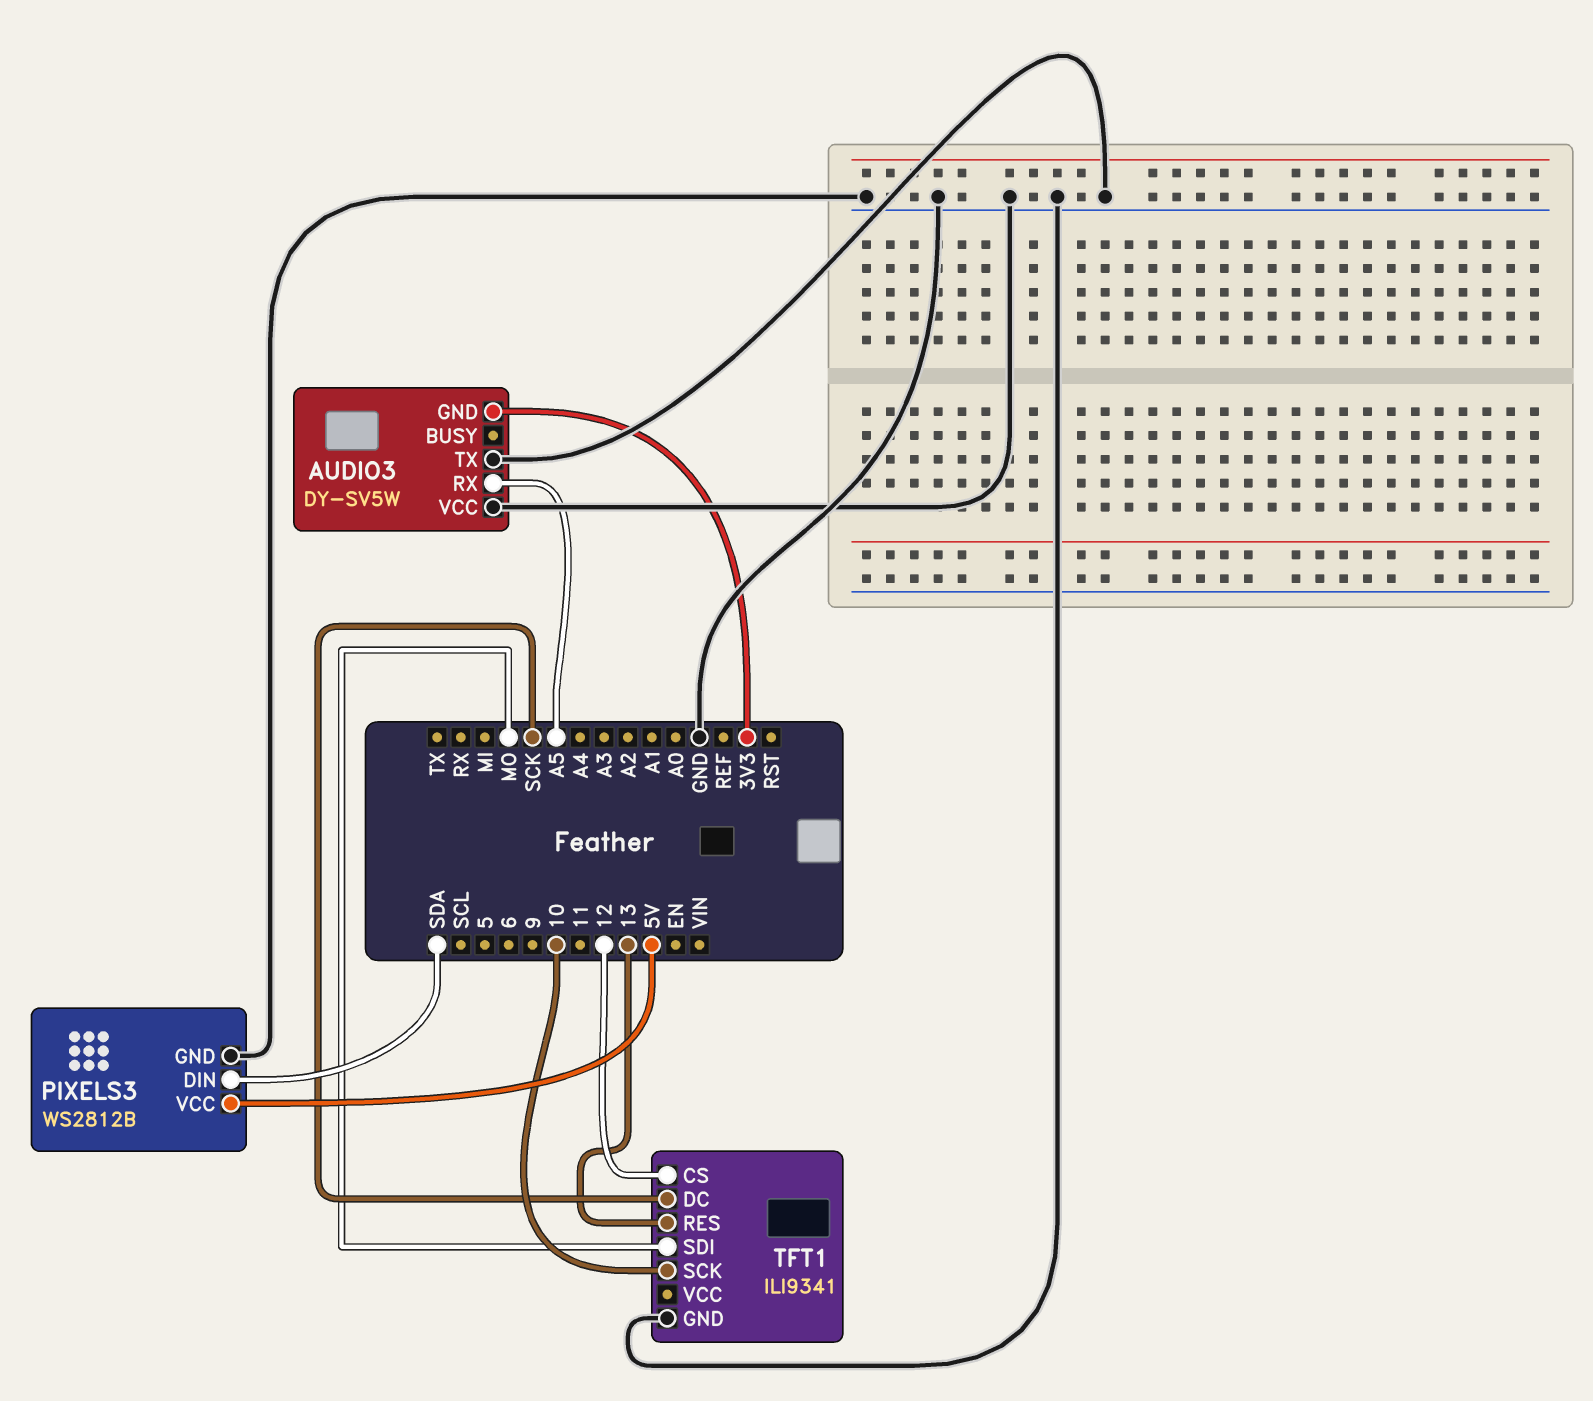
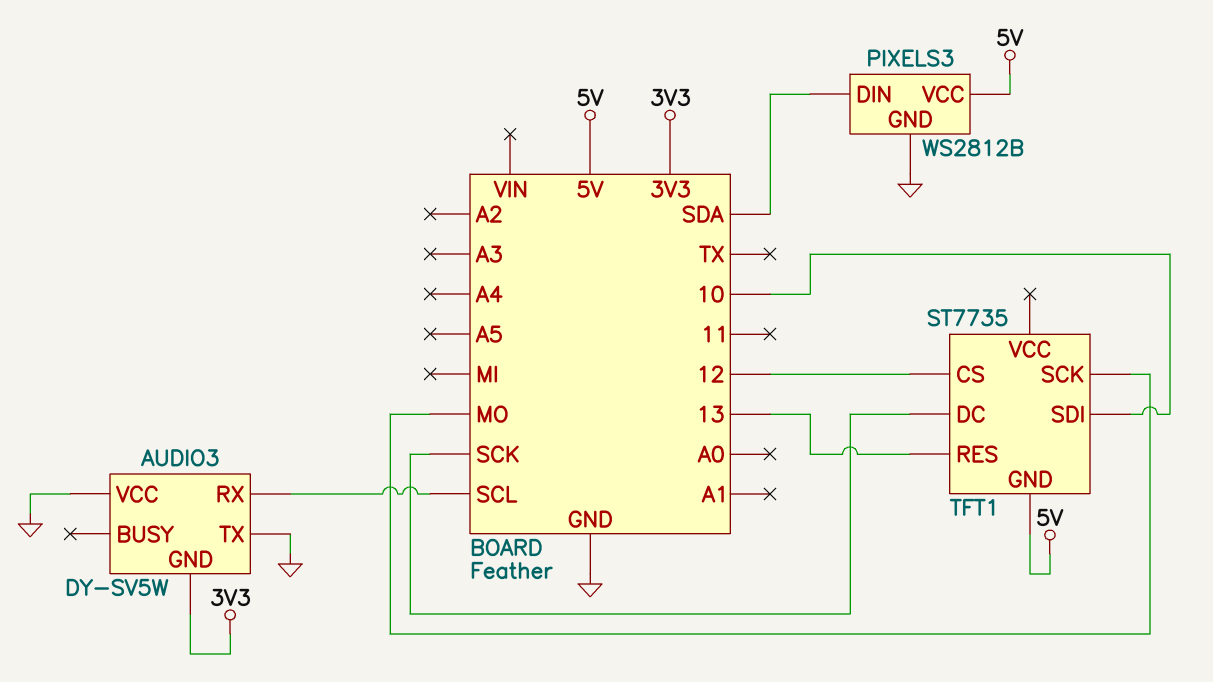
AUDIO3 pin RX: A5 -> SCL
TFT1: ILI9341 -> ST7735
TFT1 pin GND: GND -> 5V
TFT1 pin SCK: 10 -> MO
TFT1 pin SDI: MO -> 10

